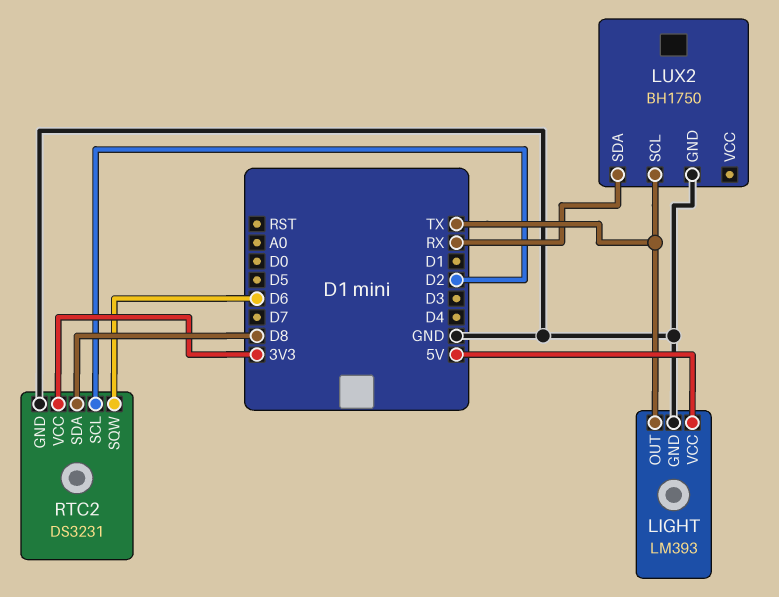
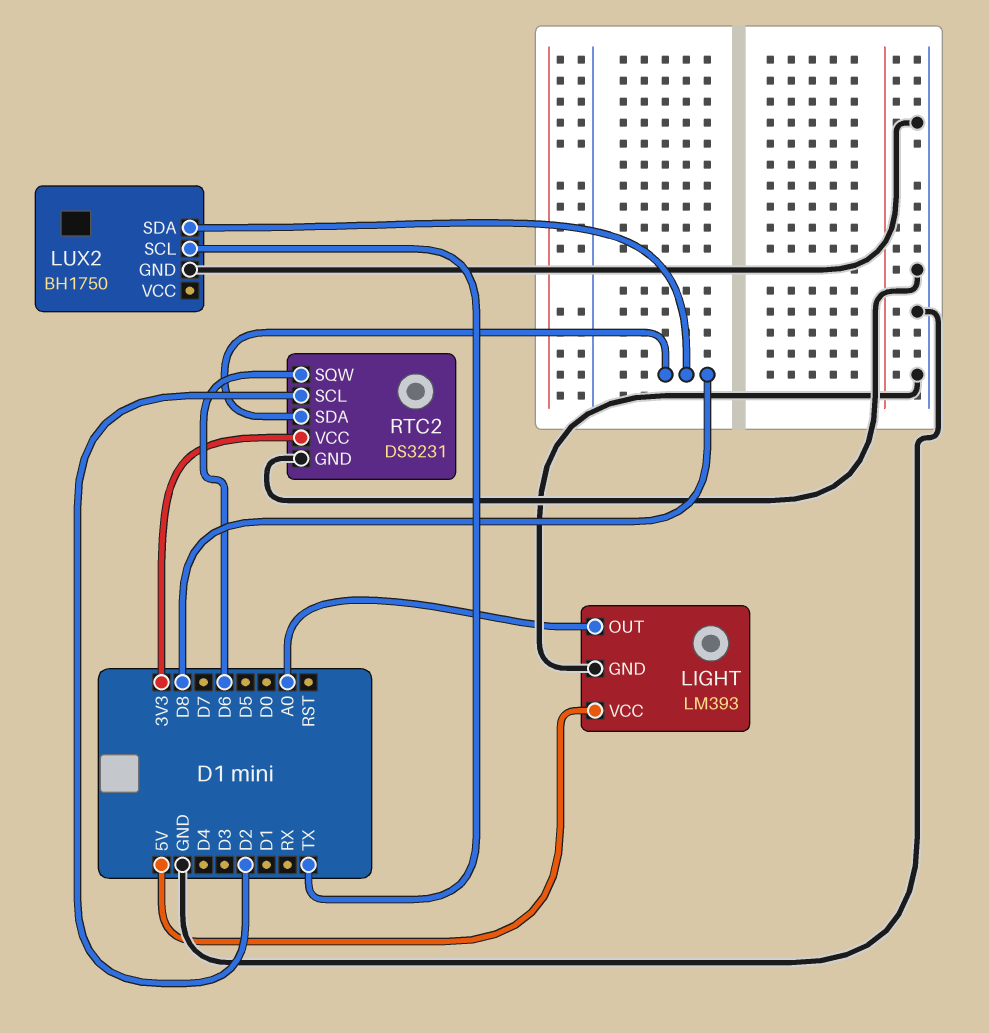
LIGHT pin OUT: TX -> A0
LUX2 pin SDA: RX -> D8

